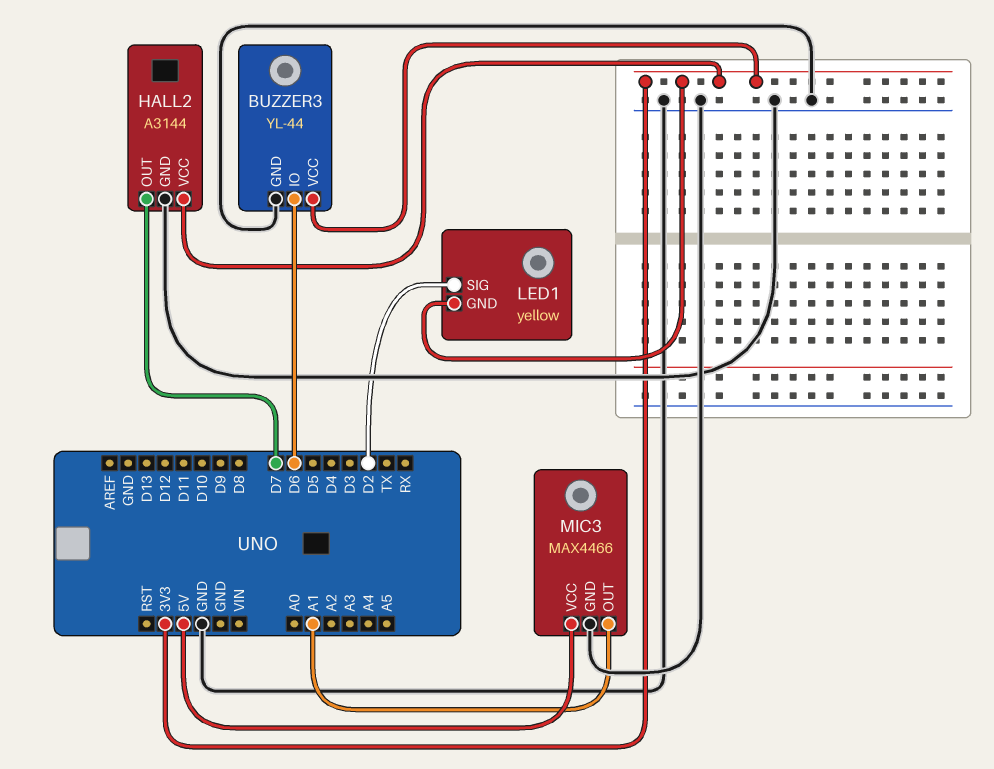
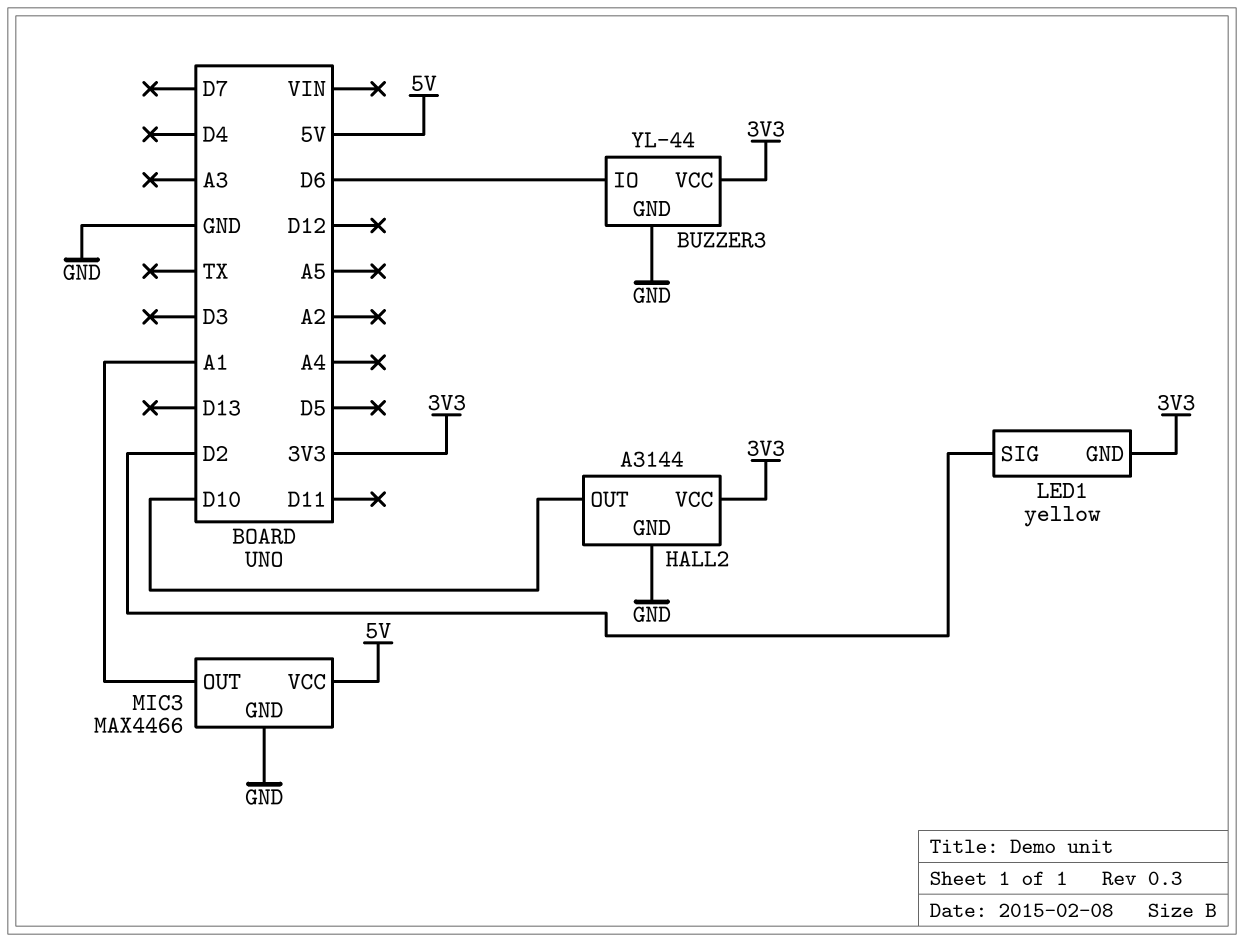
HALL2 pin OUT: D7 -> D10

